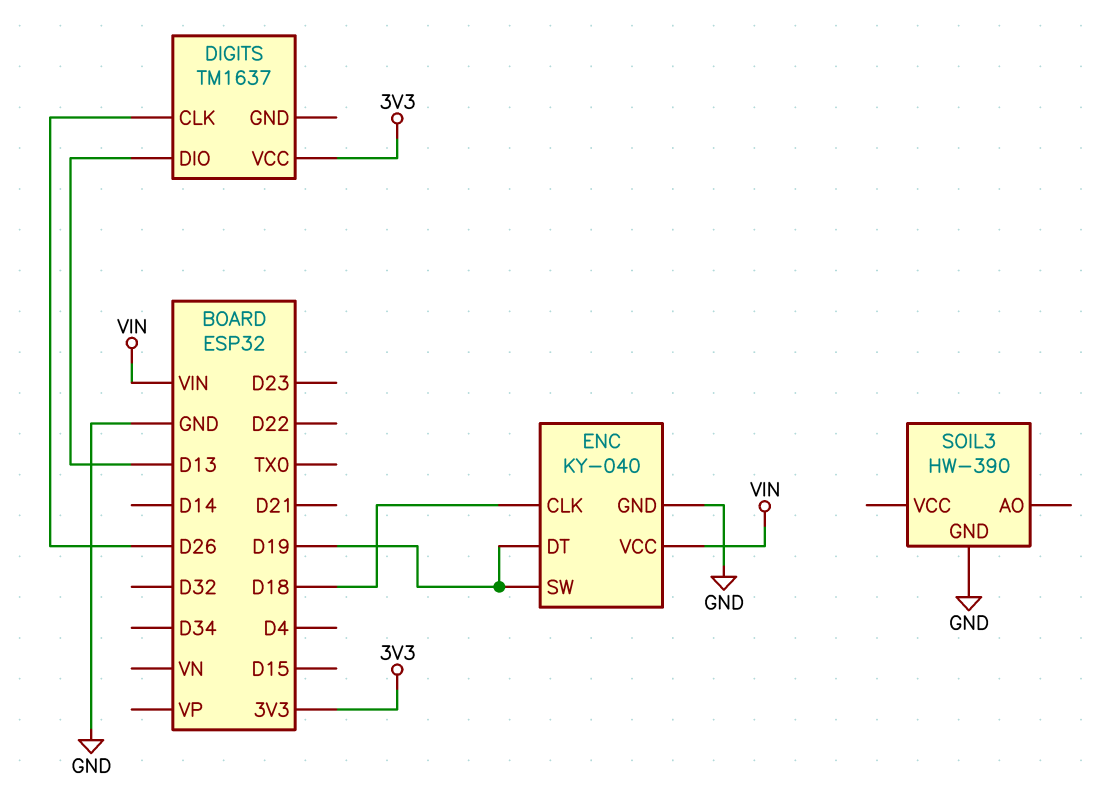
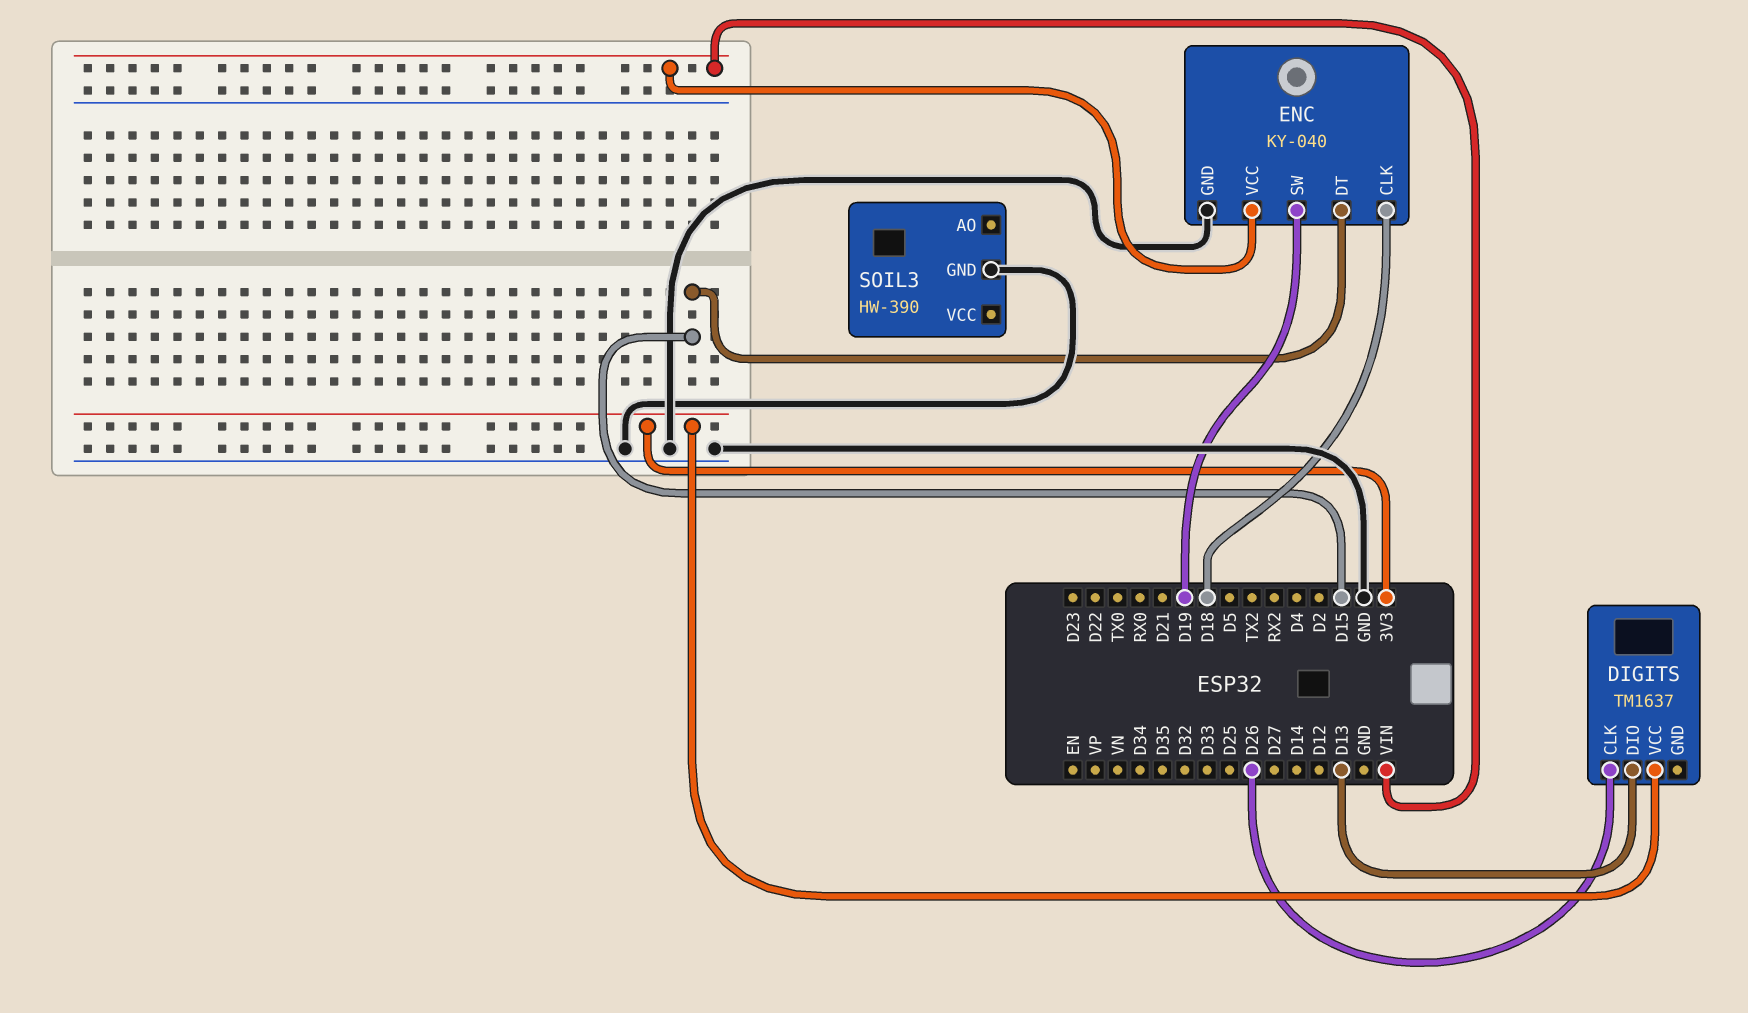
ENC pin DT: D19 -> D15

